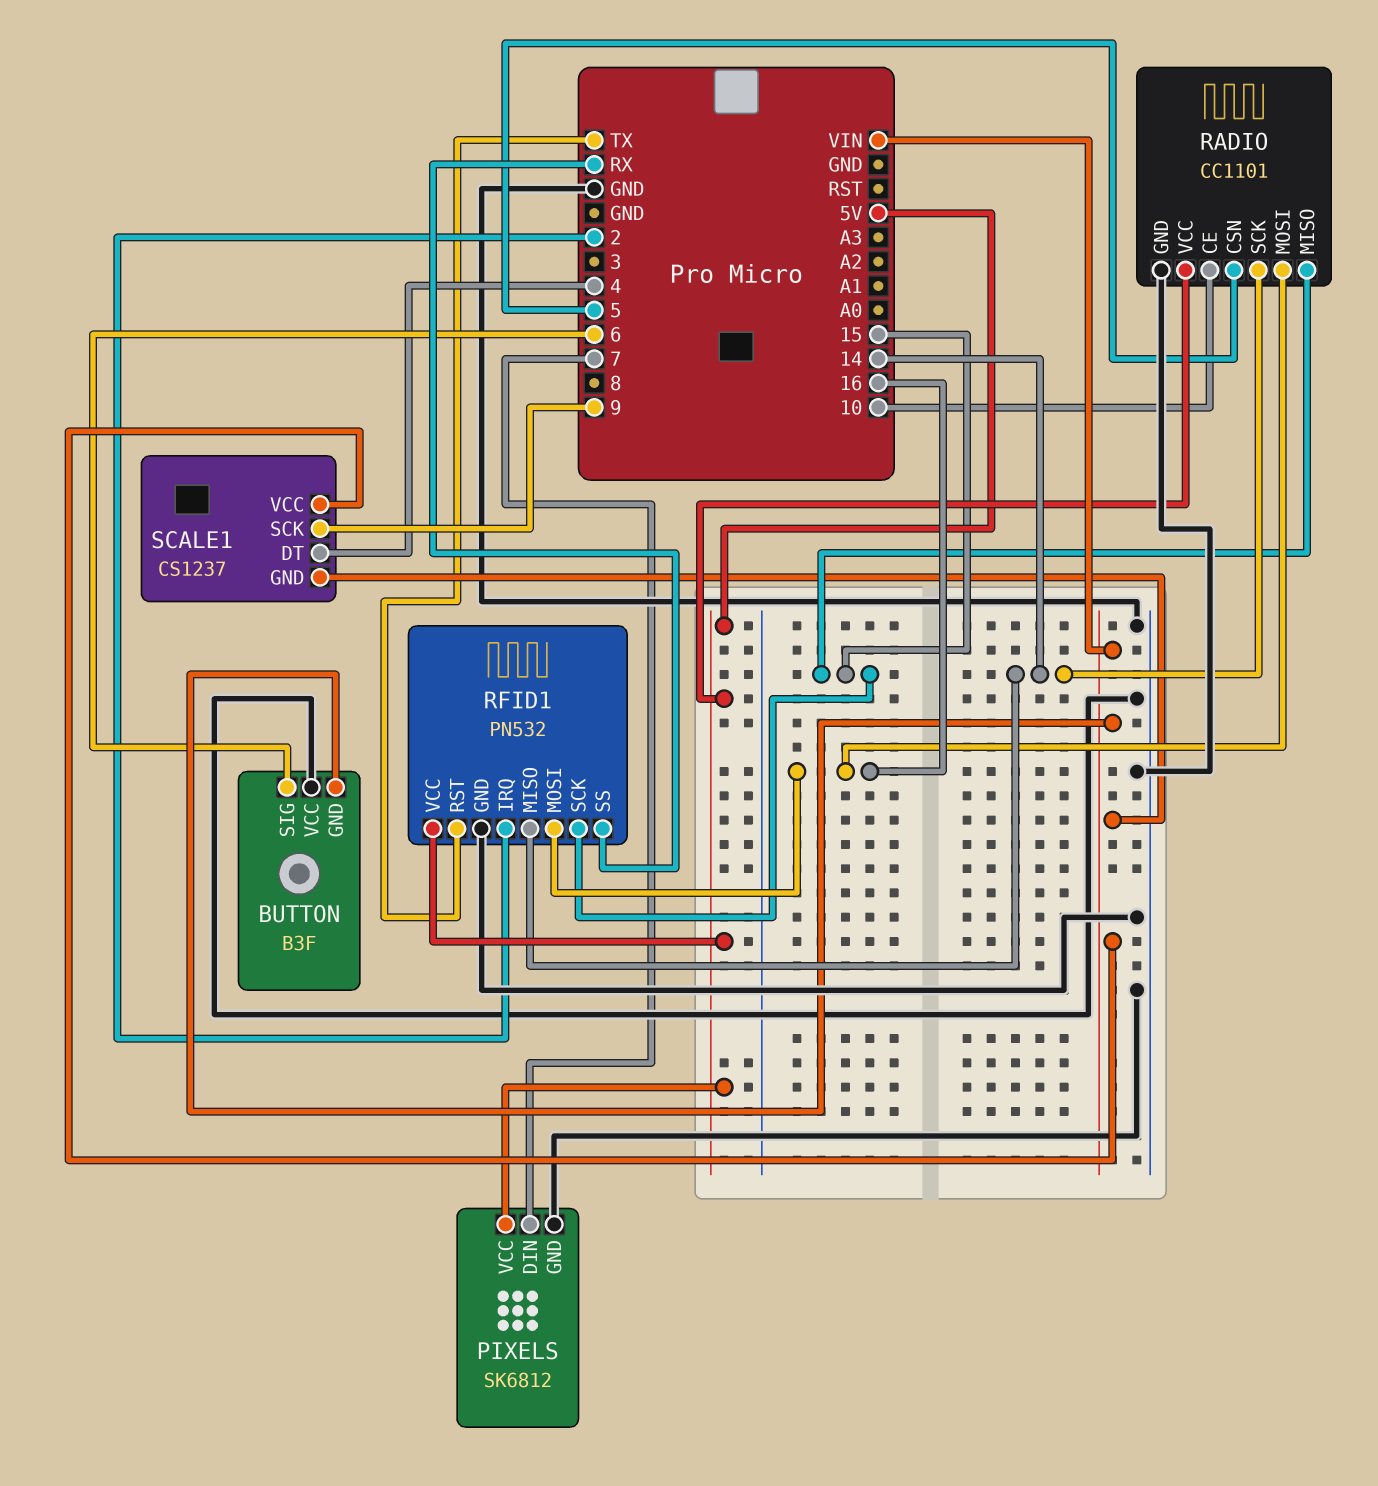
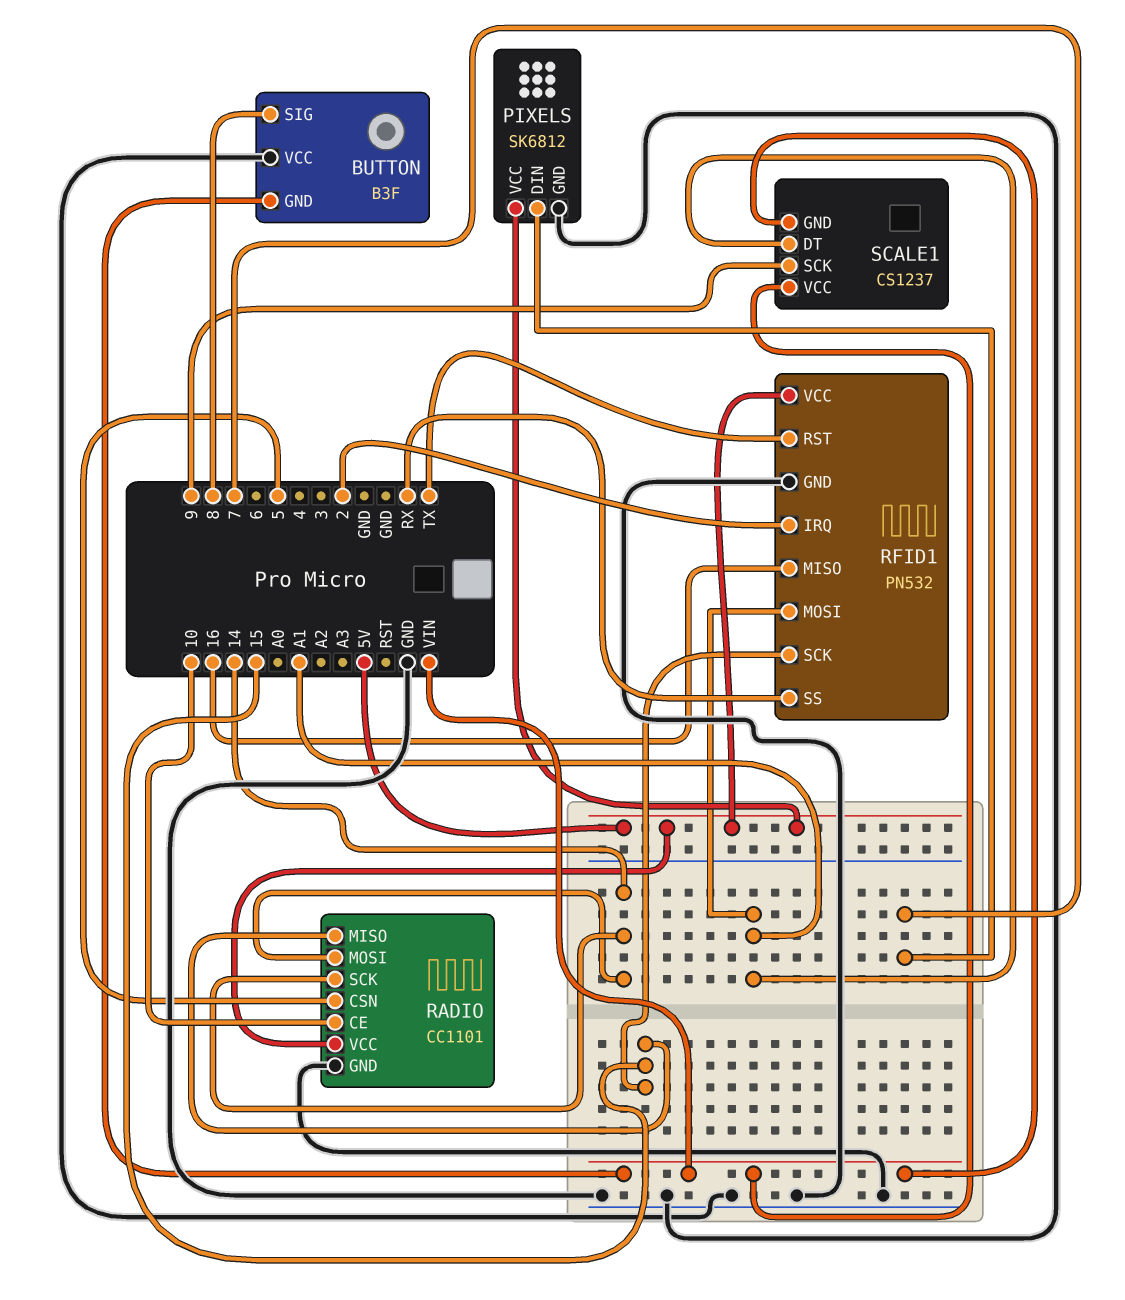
BUTTON pin SIG: 6 -> 8
RADIO pin MOSI: 16 -> 14
RFID1 pin MISO: 14 -> 16
RFID1 pin MOSI: 16 -> A1
SCALE1 pin DT: 4 -> A1

